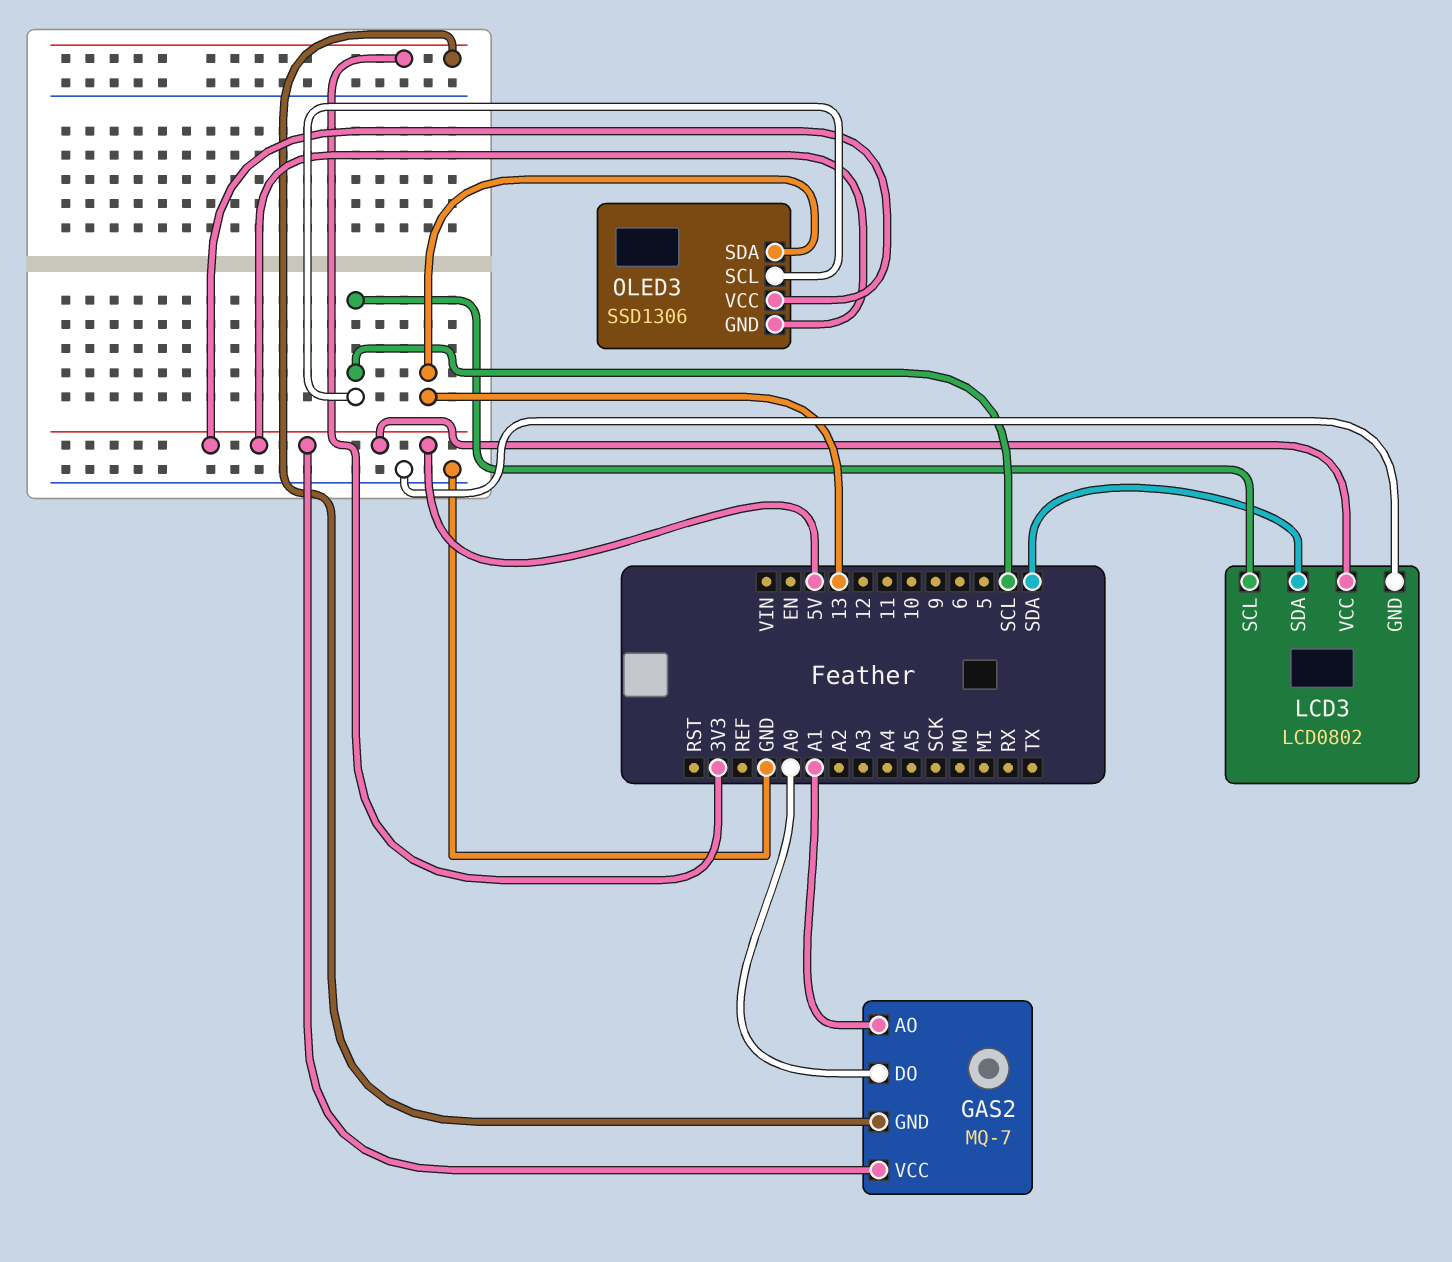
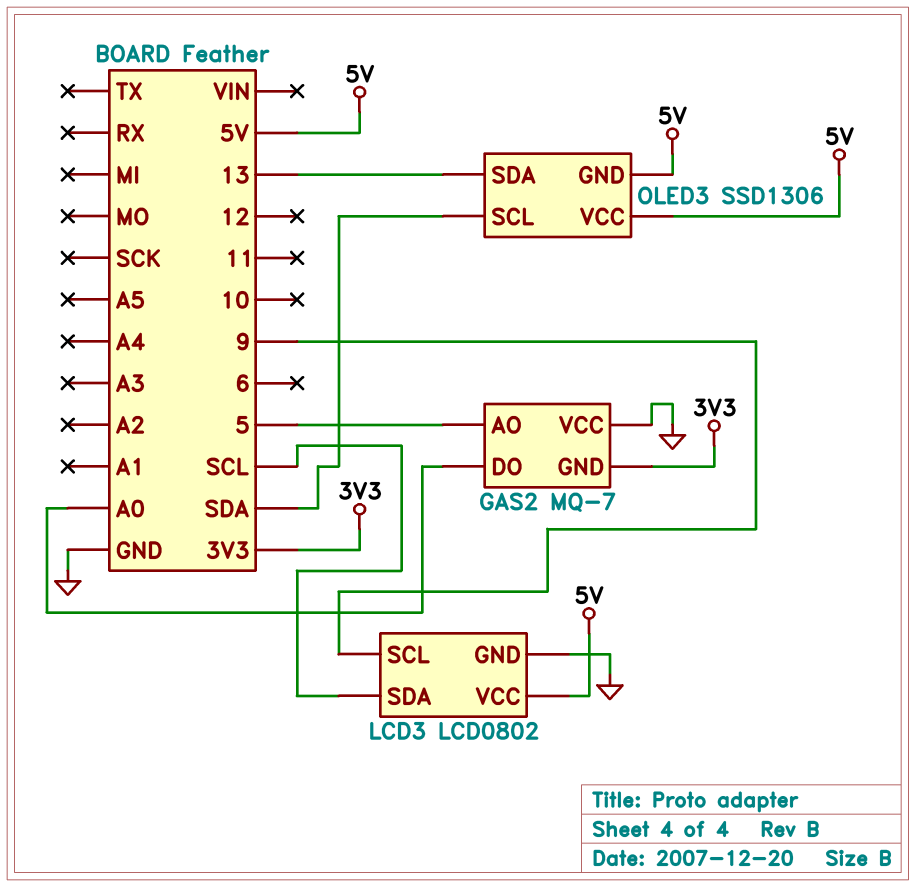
GAS2 pin AO: A1 -> 5
GAS2 pin VCC: 5V -> GND
LCD3 pin SCL: SCL -> 9
LCD3 pin SDA: SDA -> SCL
OLED3 pin SCL: SCL -> SDA

